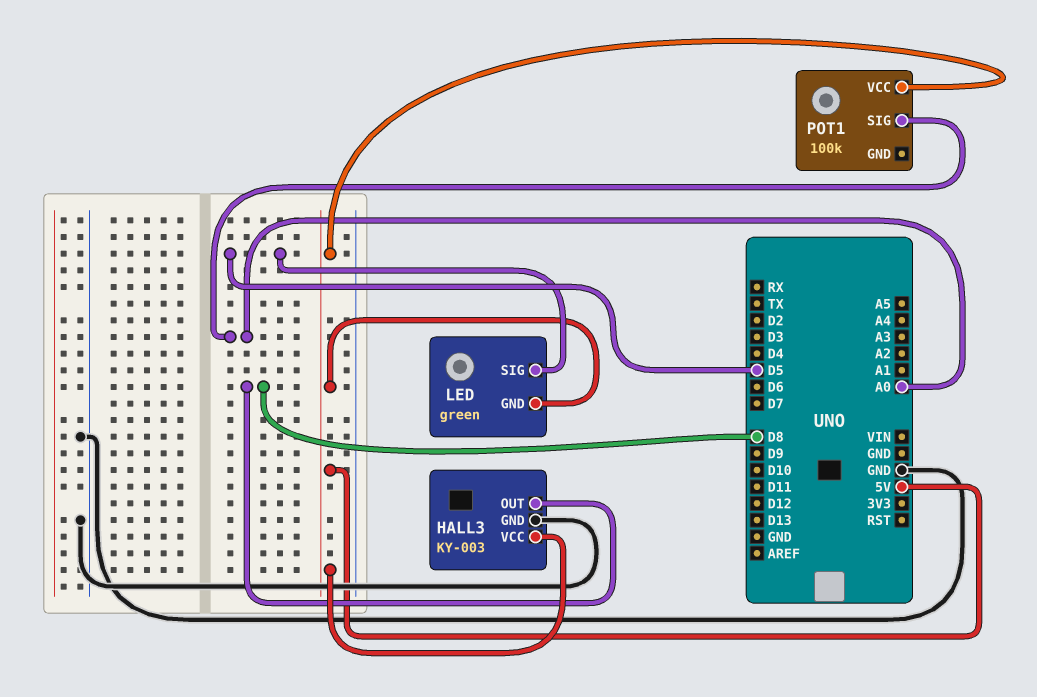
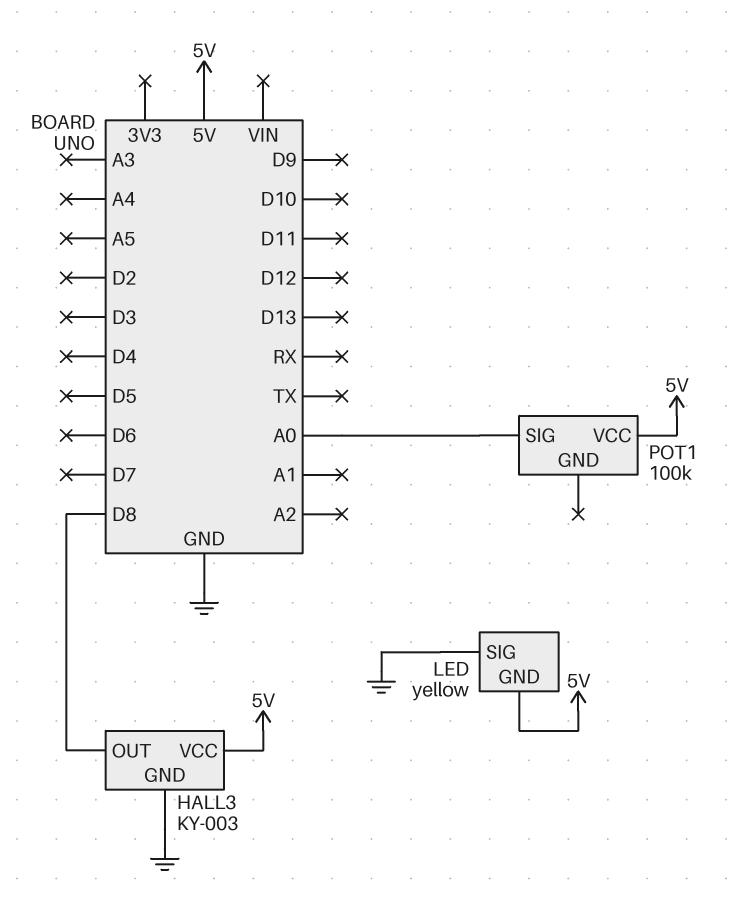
LED: green -> yellow
LED pin SIG: D5 -> GND

